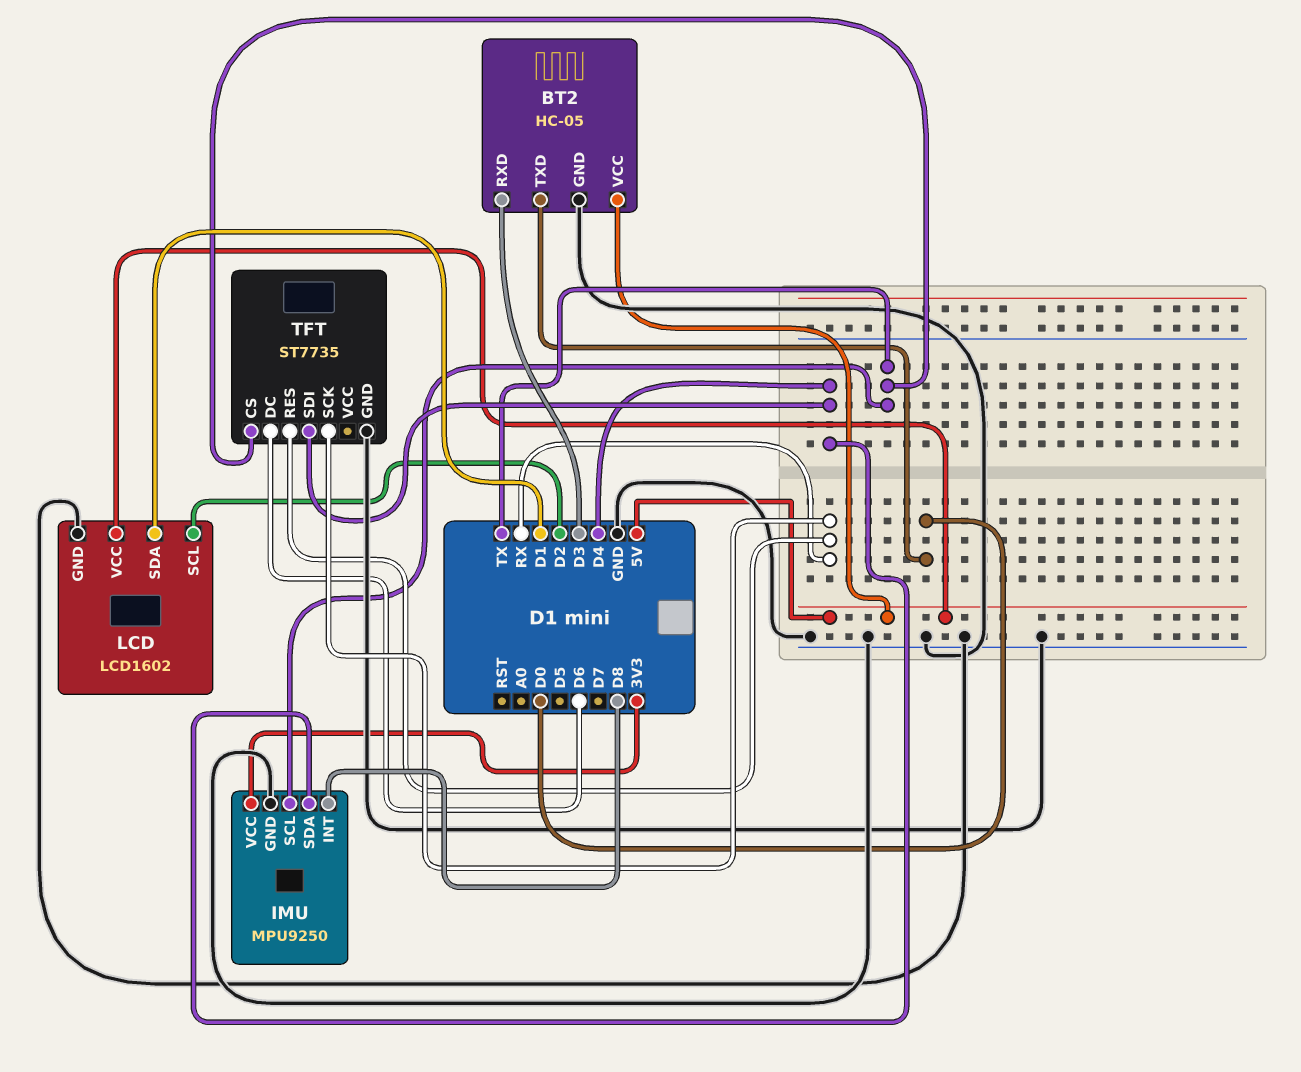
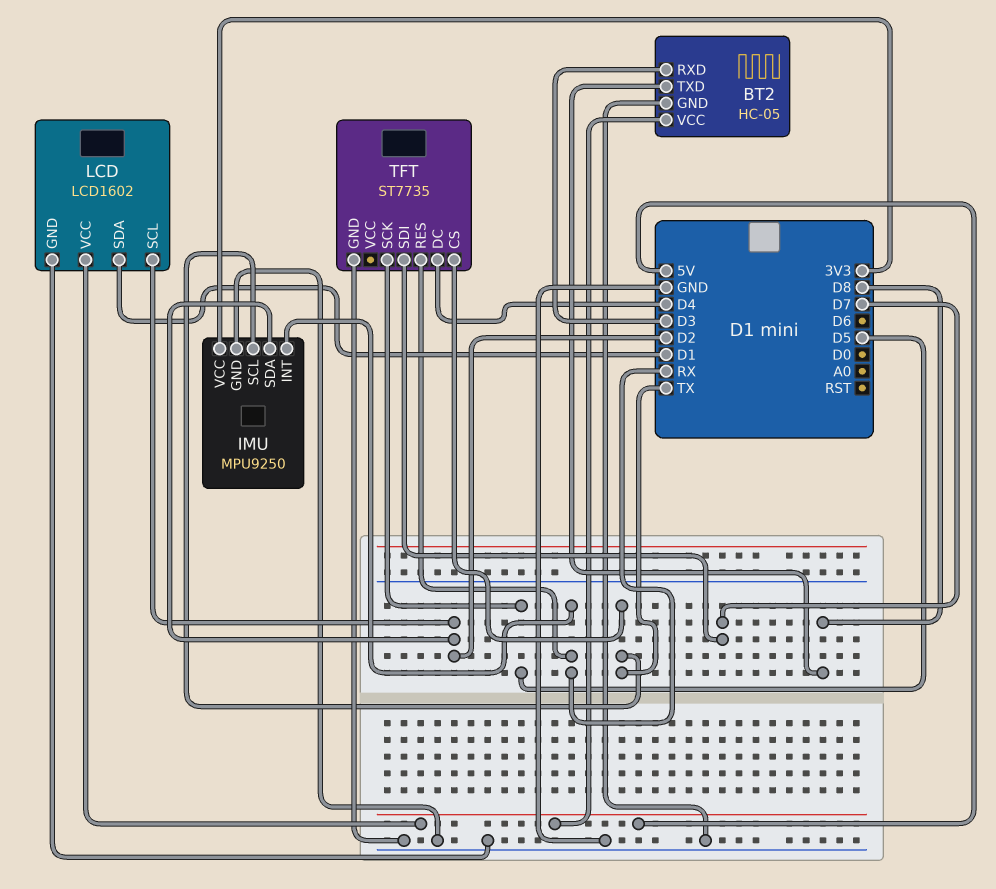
BT2 pin TXD: D0 -> D8
IMU pin INT: D8 -> RX
IMU pin SDA: D4 -> D2
TFT pin DC: D6 -> D4
TFT pin SCK: RX -> D5
TFT pin SDI: D4 -> D7

